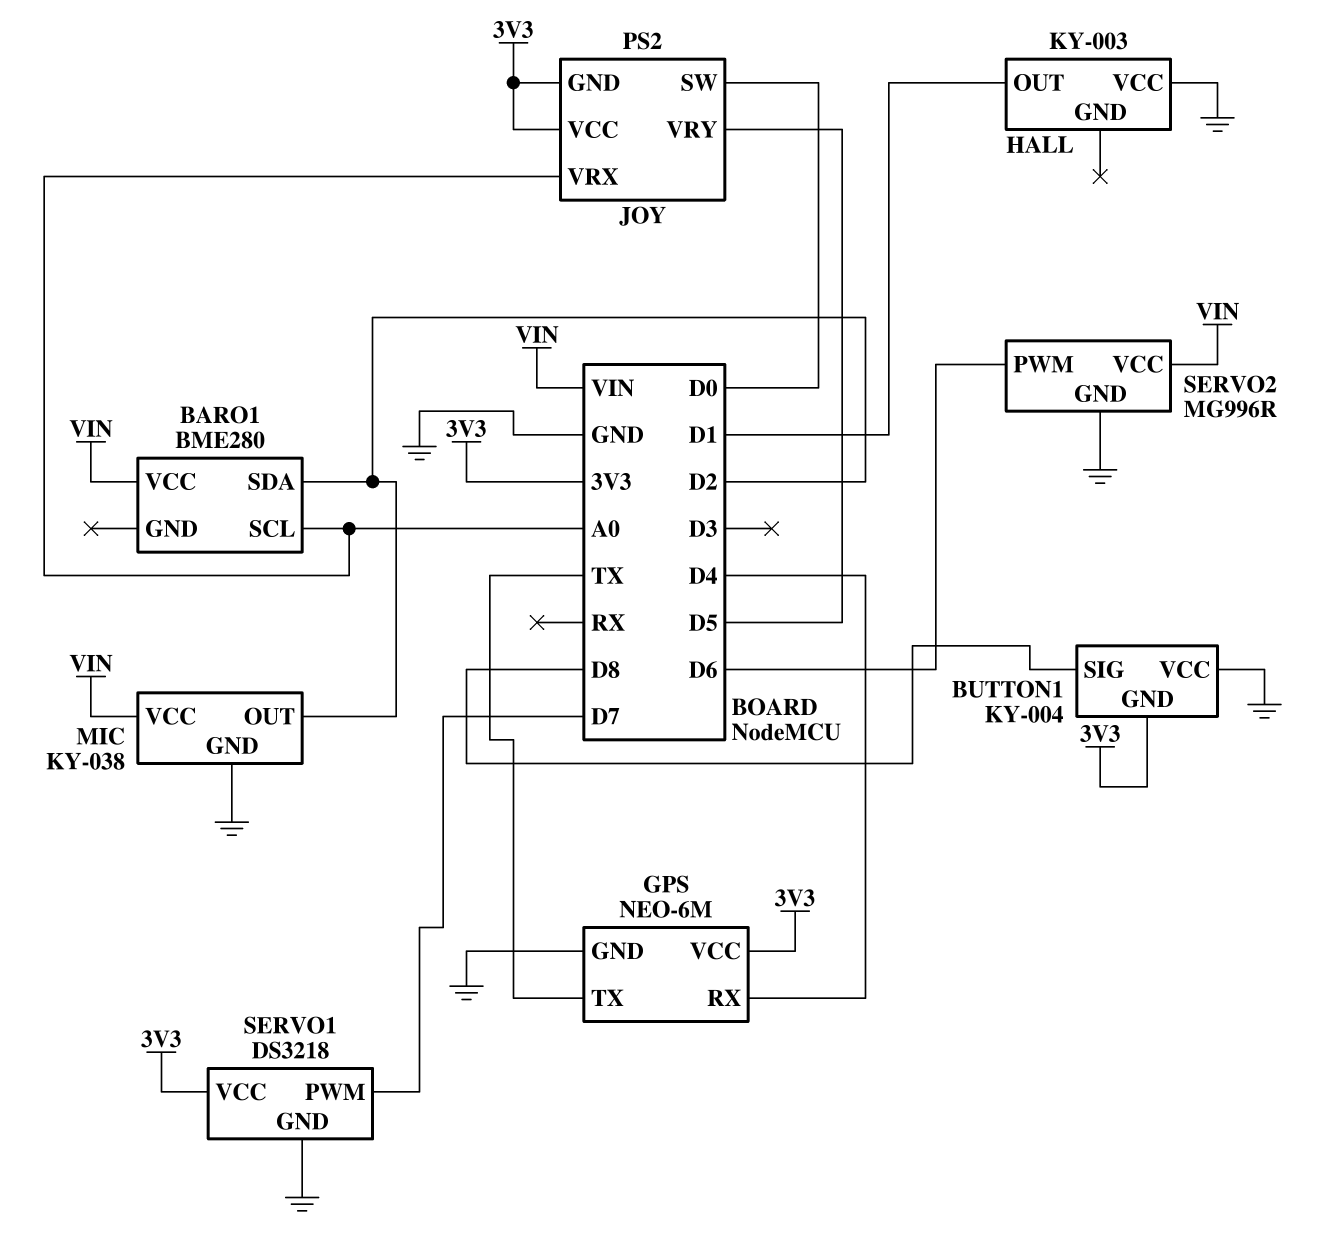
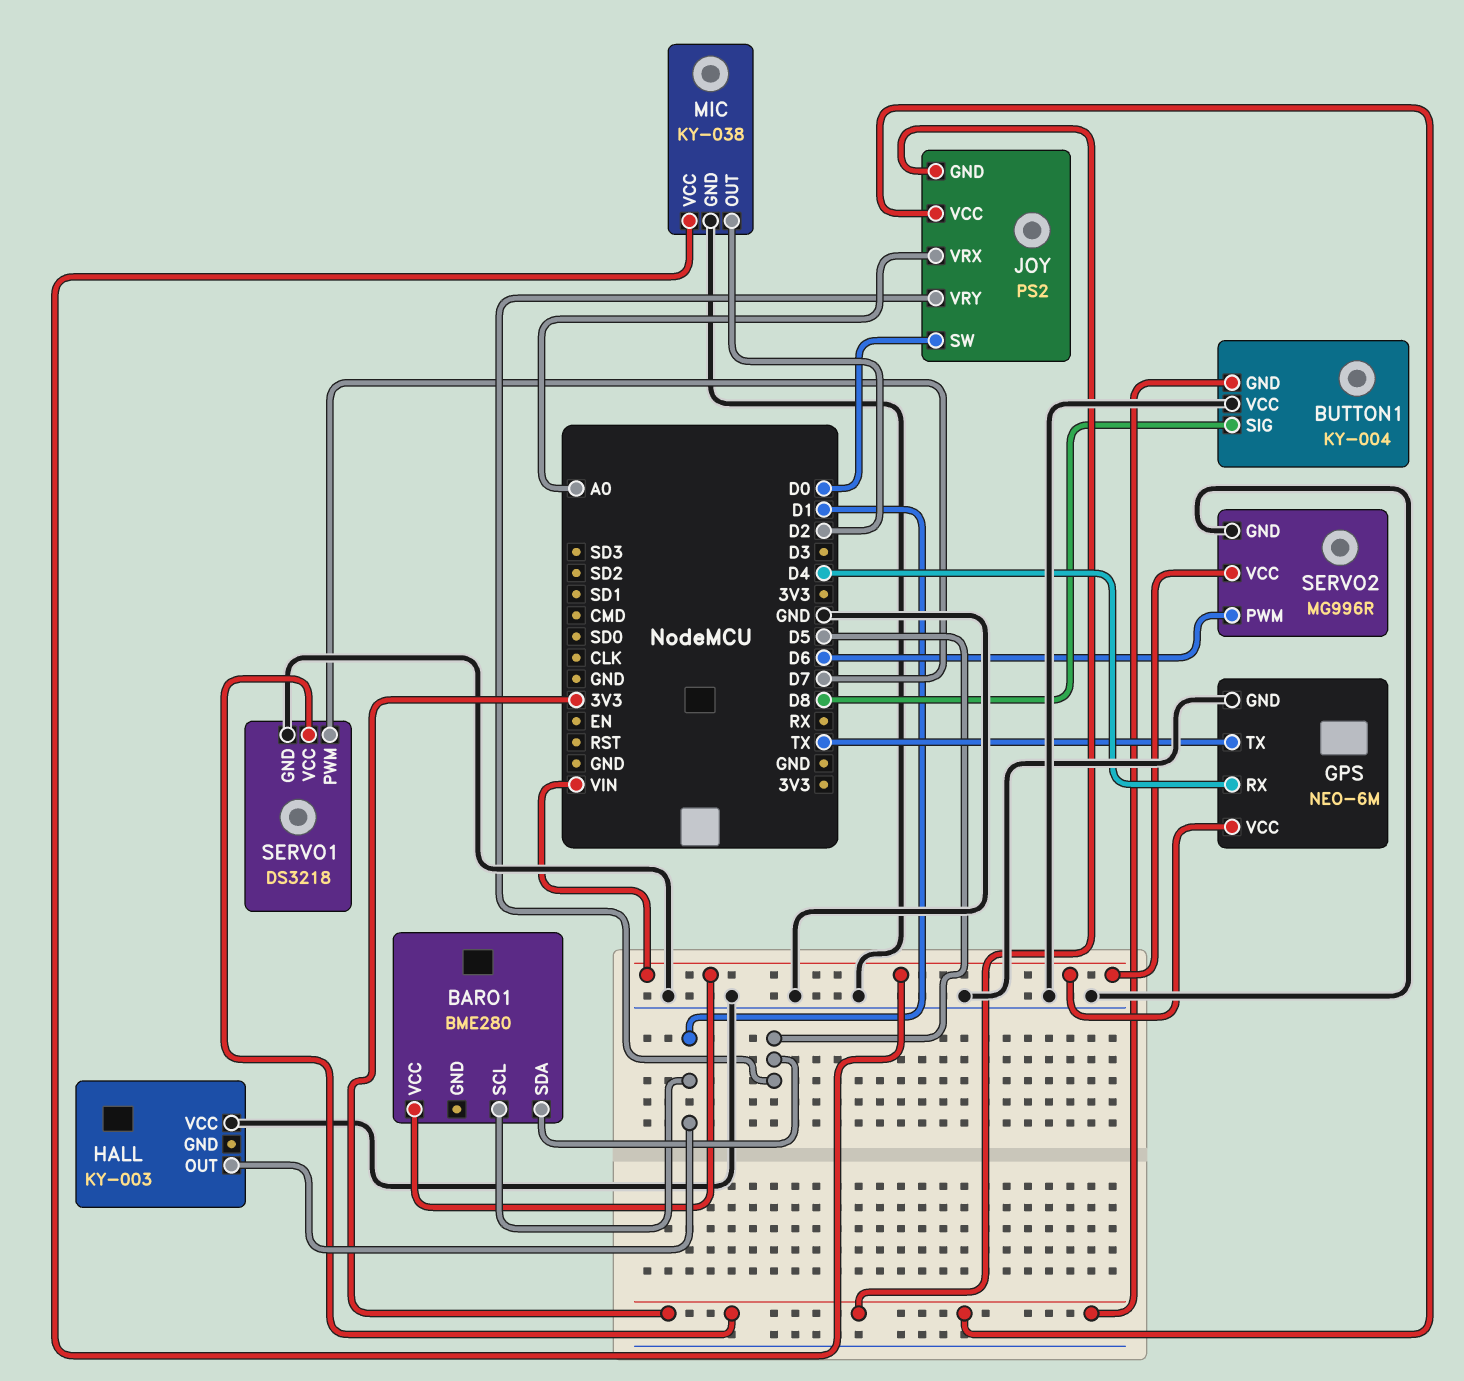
BARO1 pin SCL: A0 -> D1
BARO1 pin SDA: D2 -> D5
GPS pin VCC: 3V3 -> VIN

